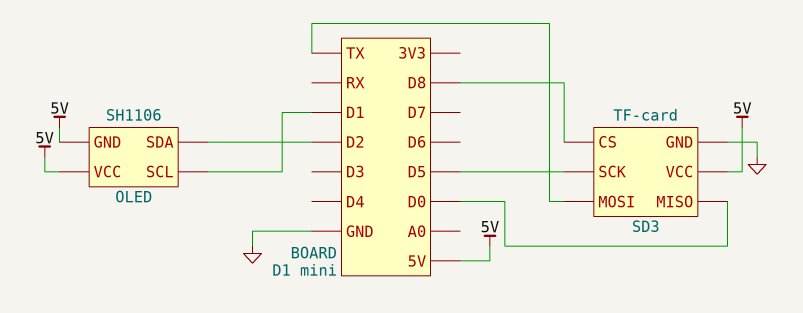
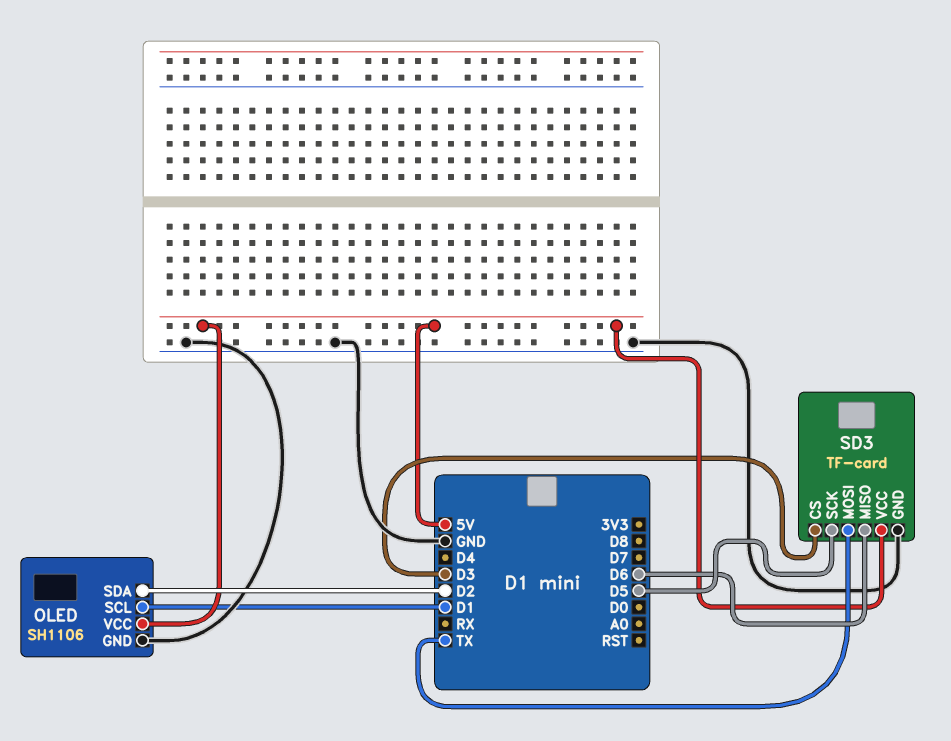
OLED pin GND: 5V -> GND
SD3 pin CS: D8 -> D3
SD3 pin MISO: D0 -> D6

